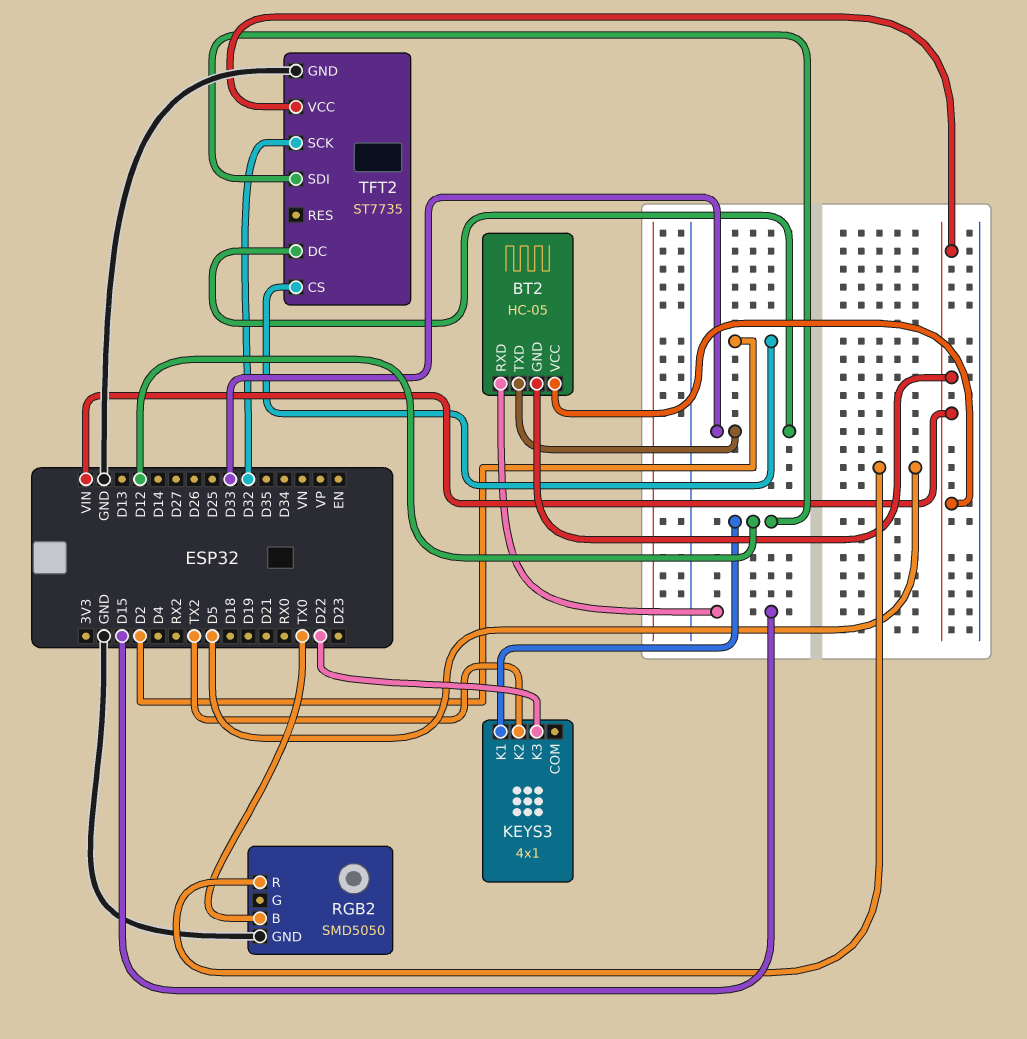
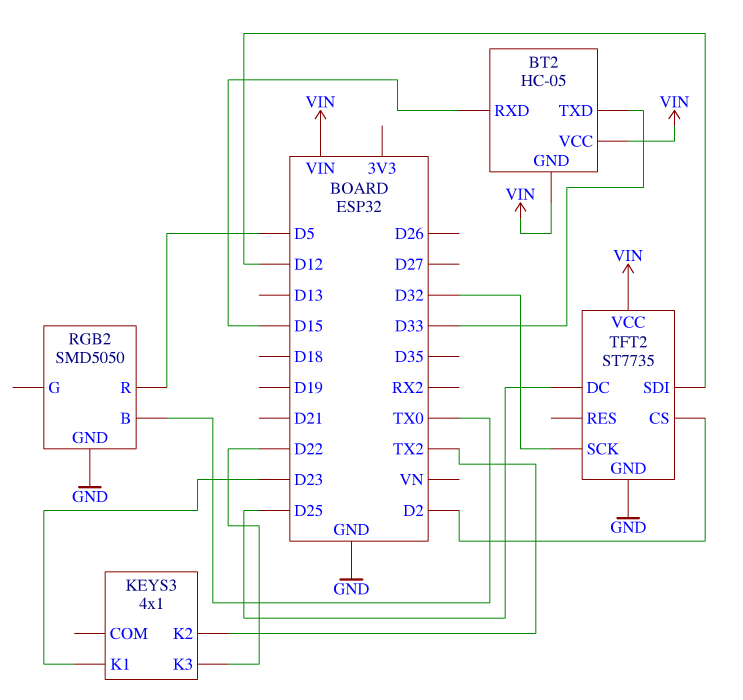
KEYS3 pin K1: D12 -> D23
TFT2 pin DC: D33 -> D25

